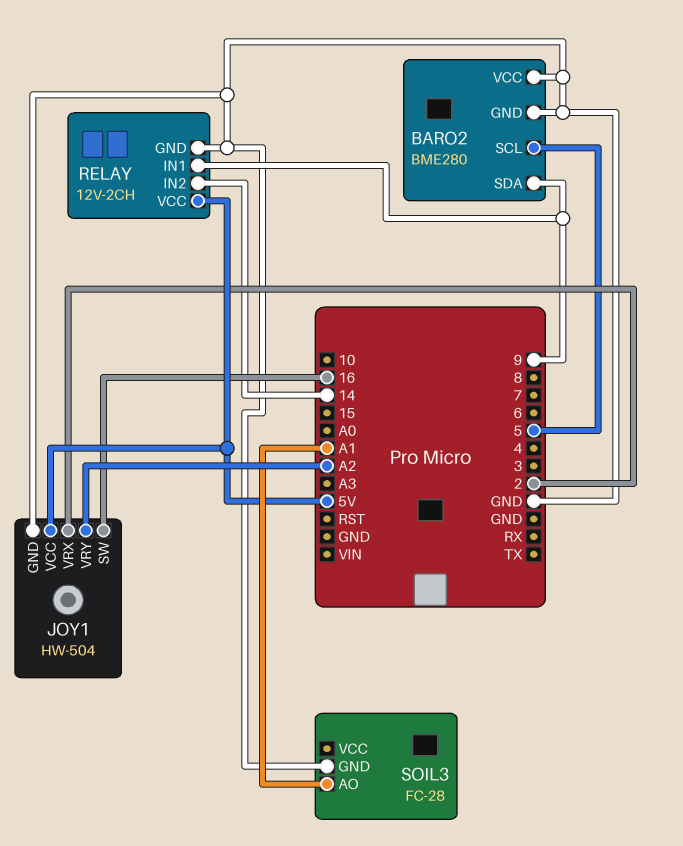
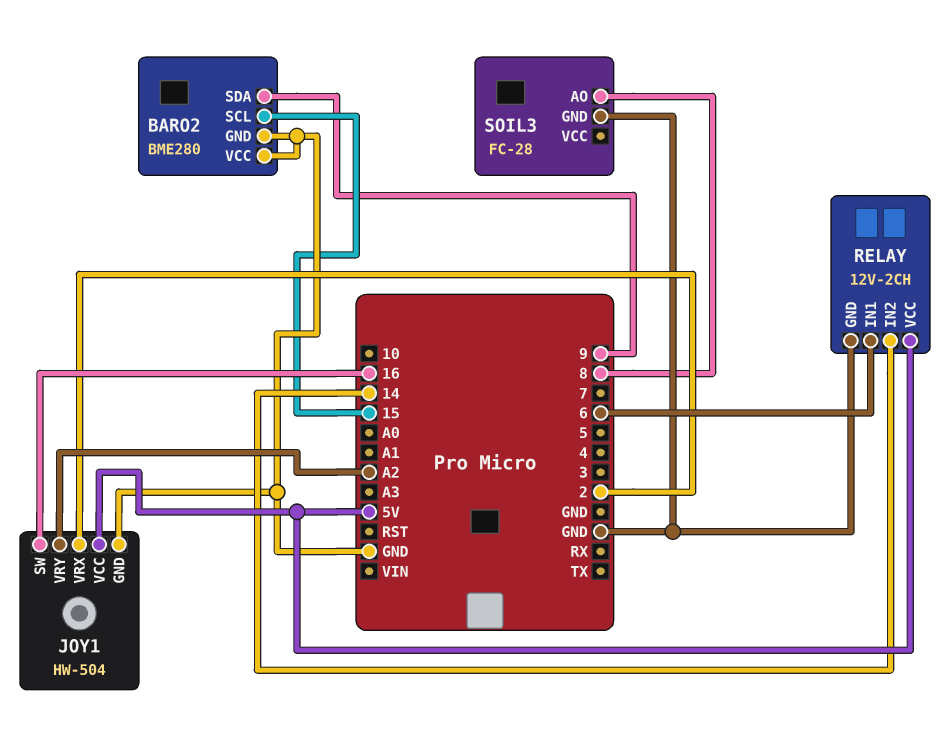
BARO2 pin SCL: 5 -> 15
RELAY pin IN1: 9 -> 6
SOIL3 pin AO: A1 -> 8

